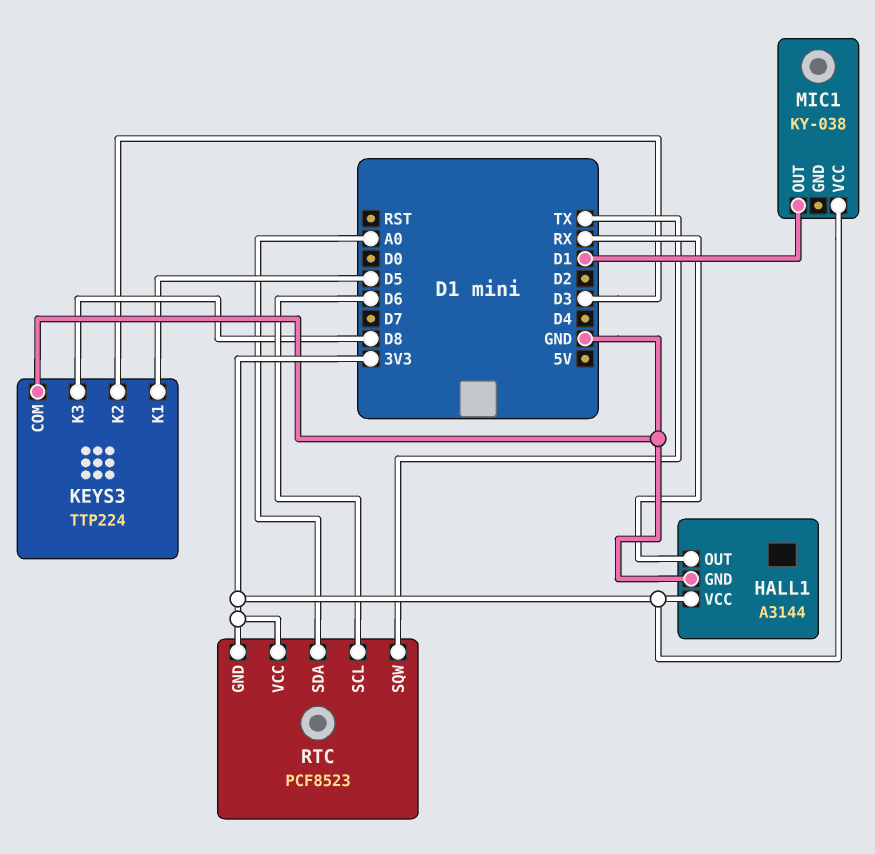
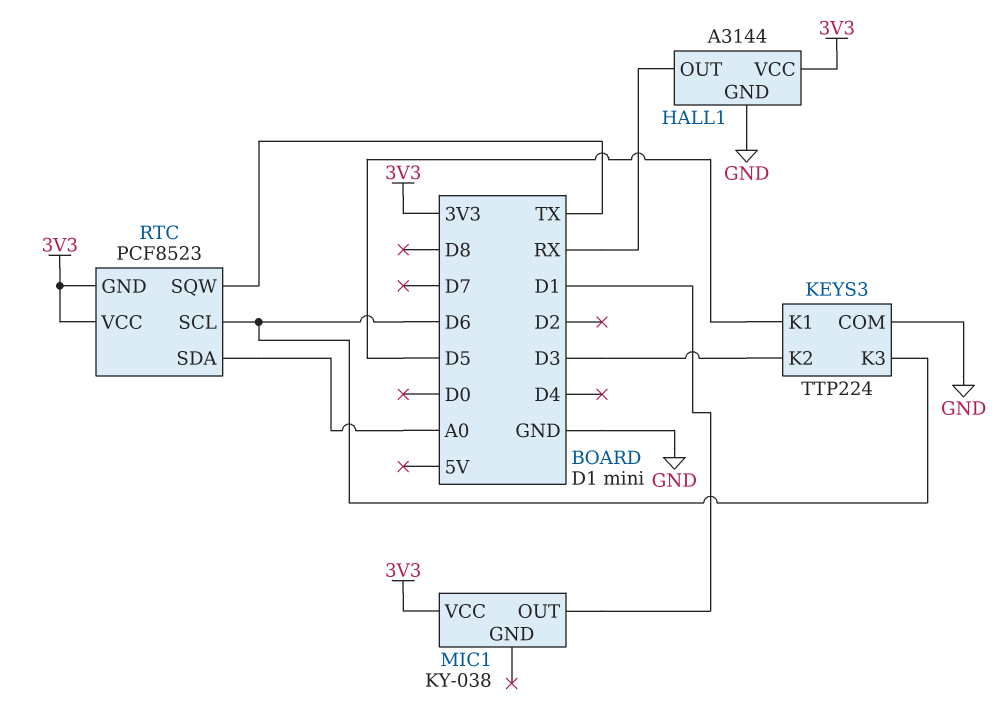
KEYS3 pin K3: D8 -> D6

